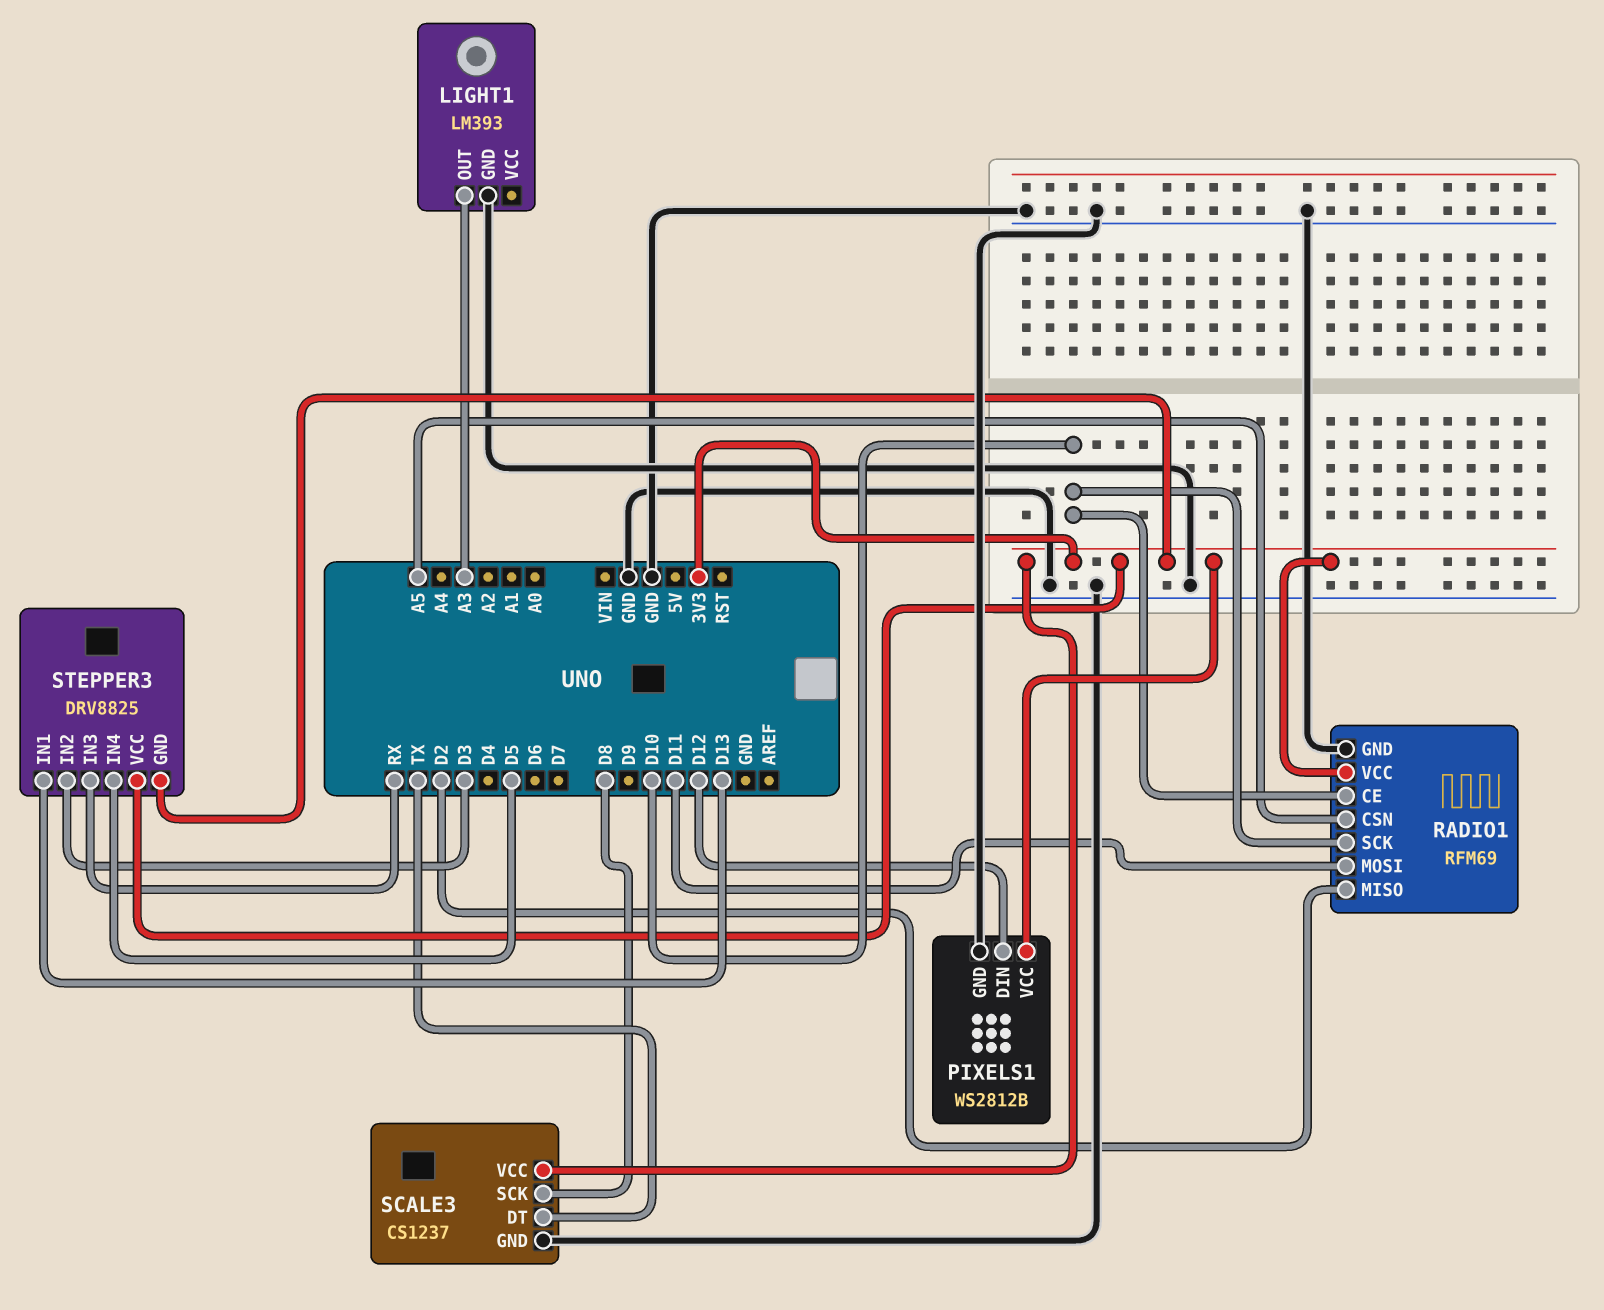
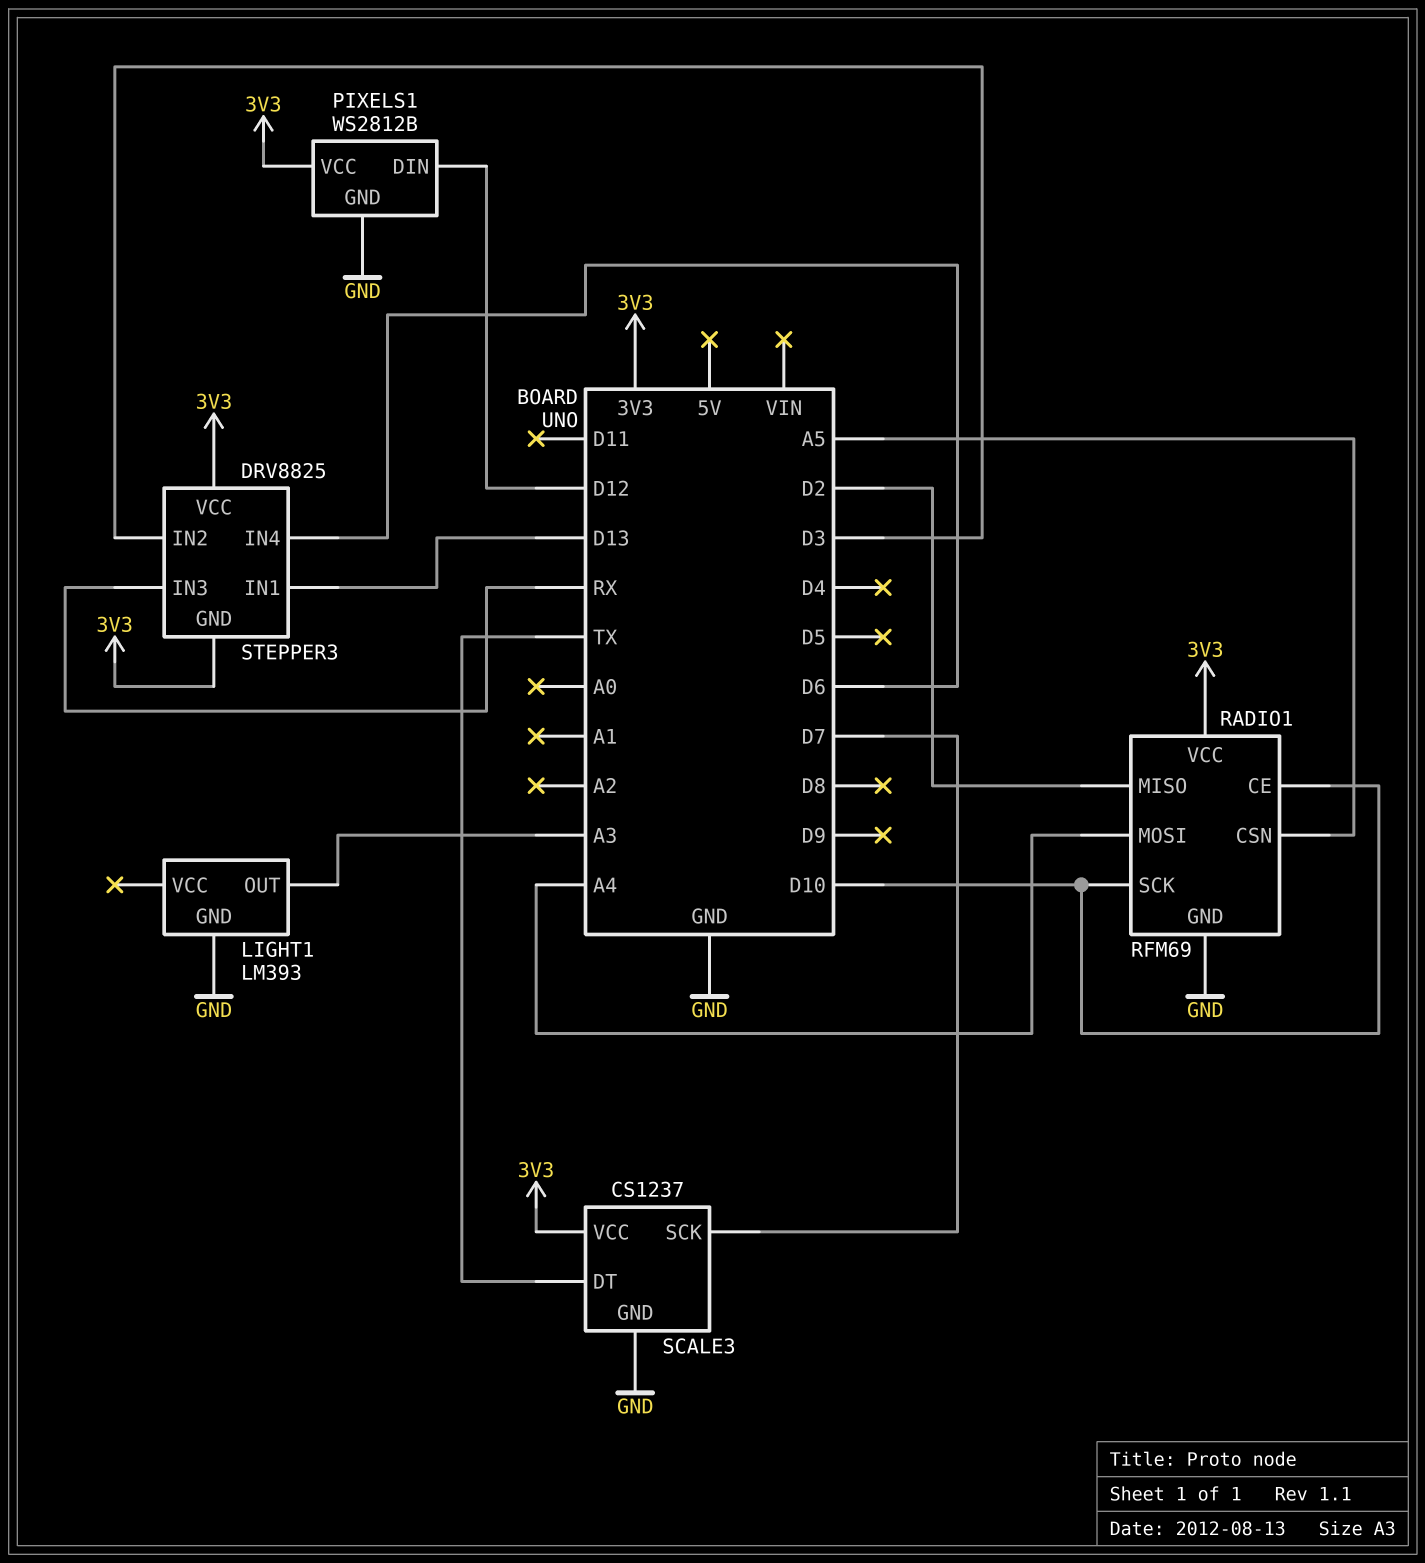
RADIO1 pin MOSI: D11 -> A4
SCALE3 pin SCK: D8 -> D7
STEPPER3 pin IN4: D5 -> D6

